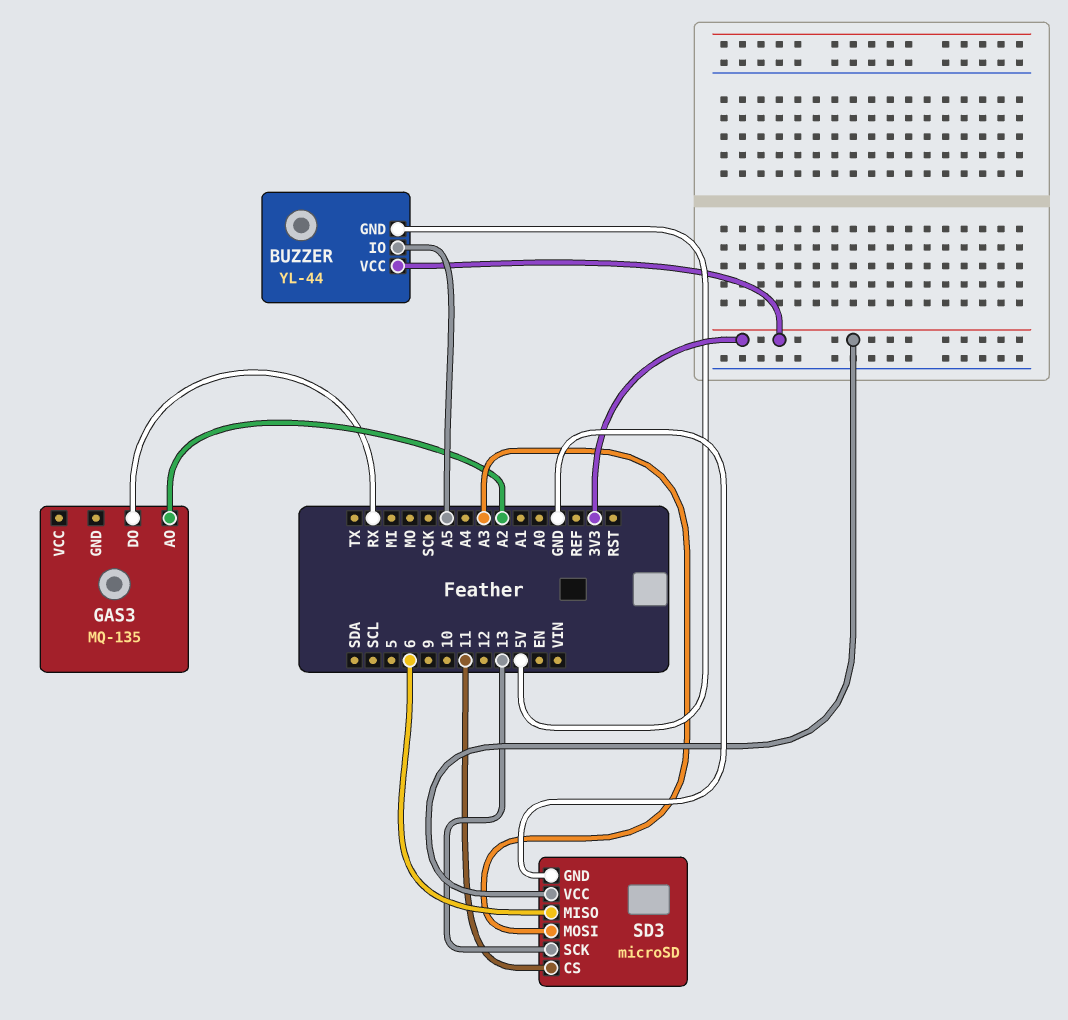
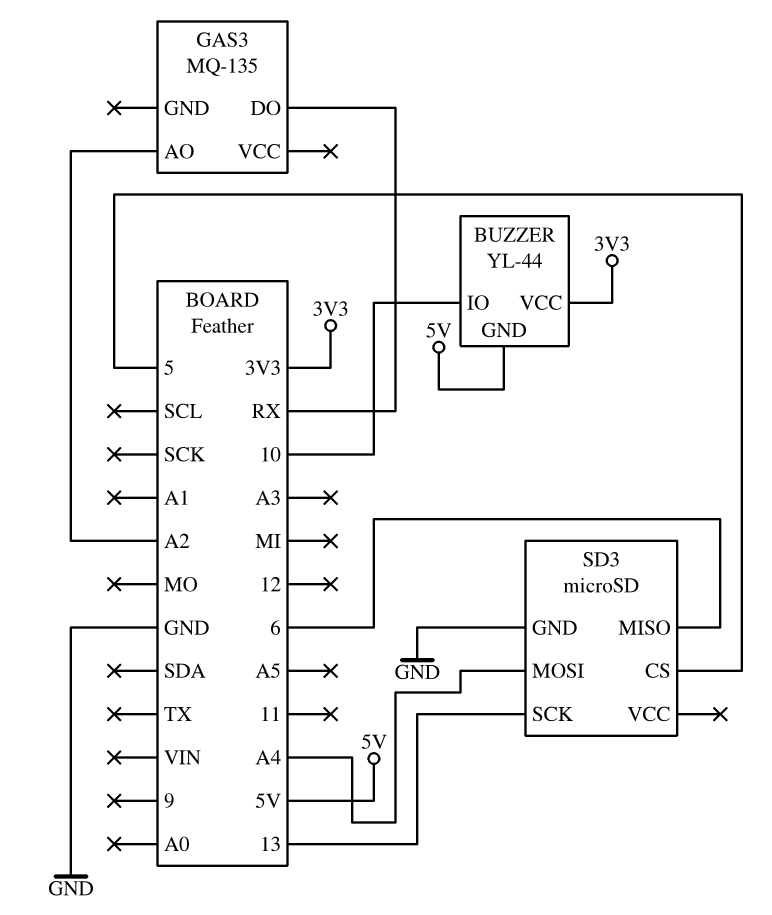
BUZZER pin IO: A5 -> 10
SD3 pin CS: 11 -> 5
SD3 pin MOSI: A3 -> A4
SD3 pin VCC: 3V3 -> none

